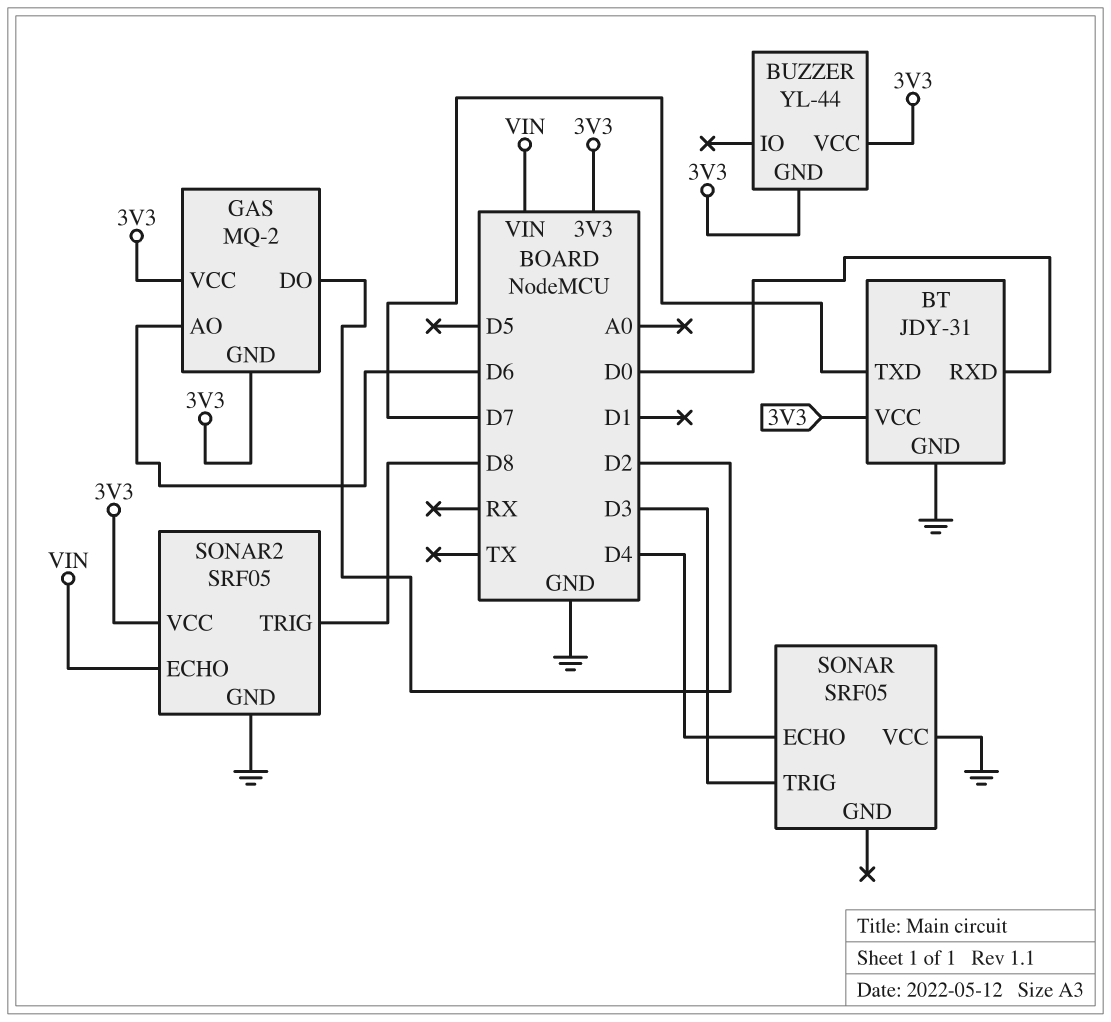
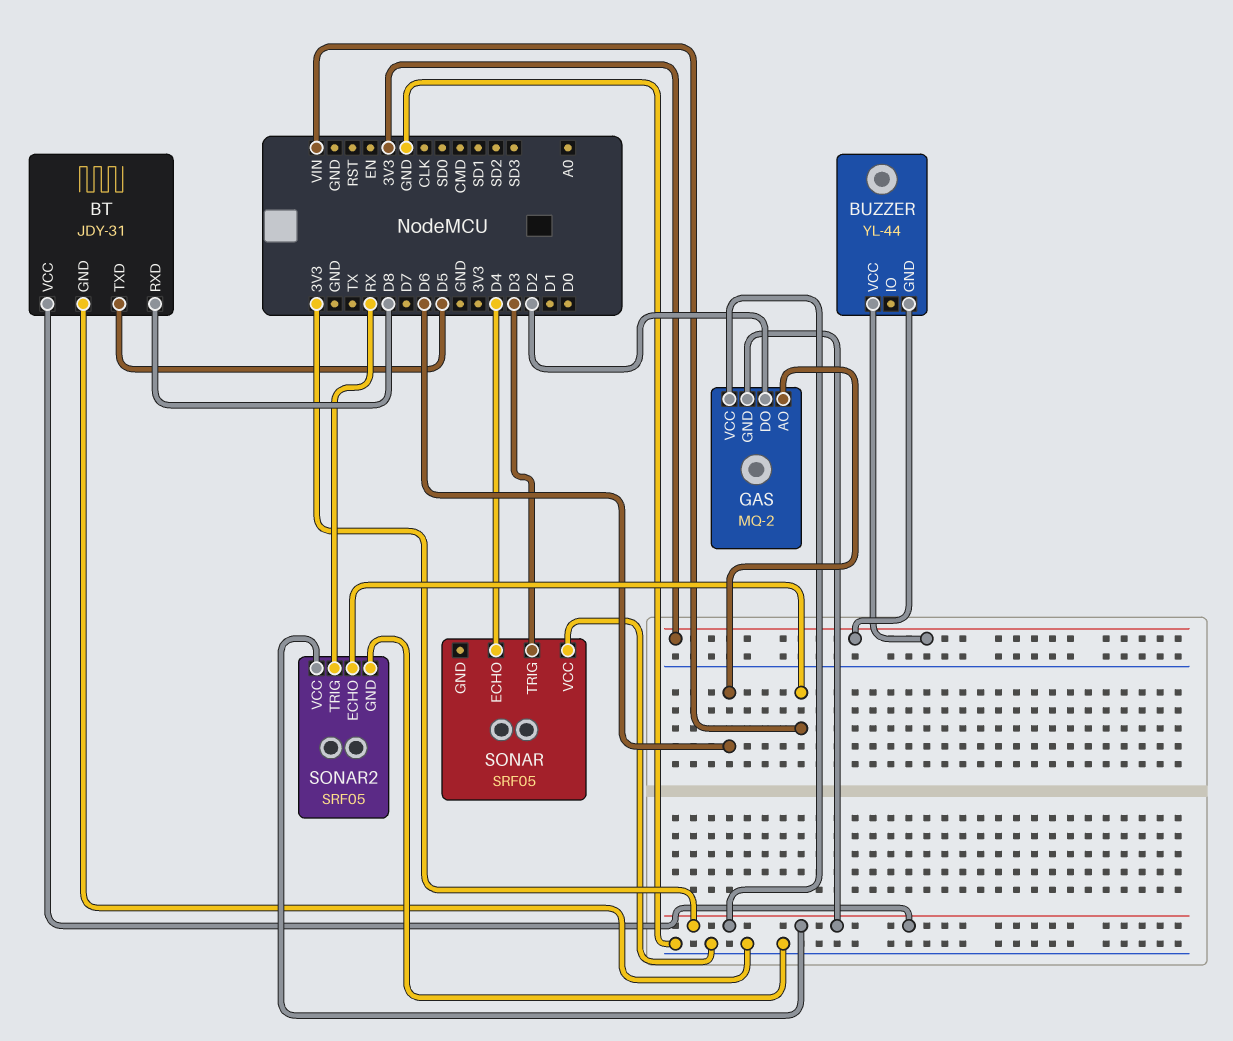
BT pin RXD: D0 -> D8
BT pin TXD: D7 -> D5
SONAR2 pin TRIG: D8 -> RX

